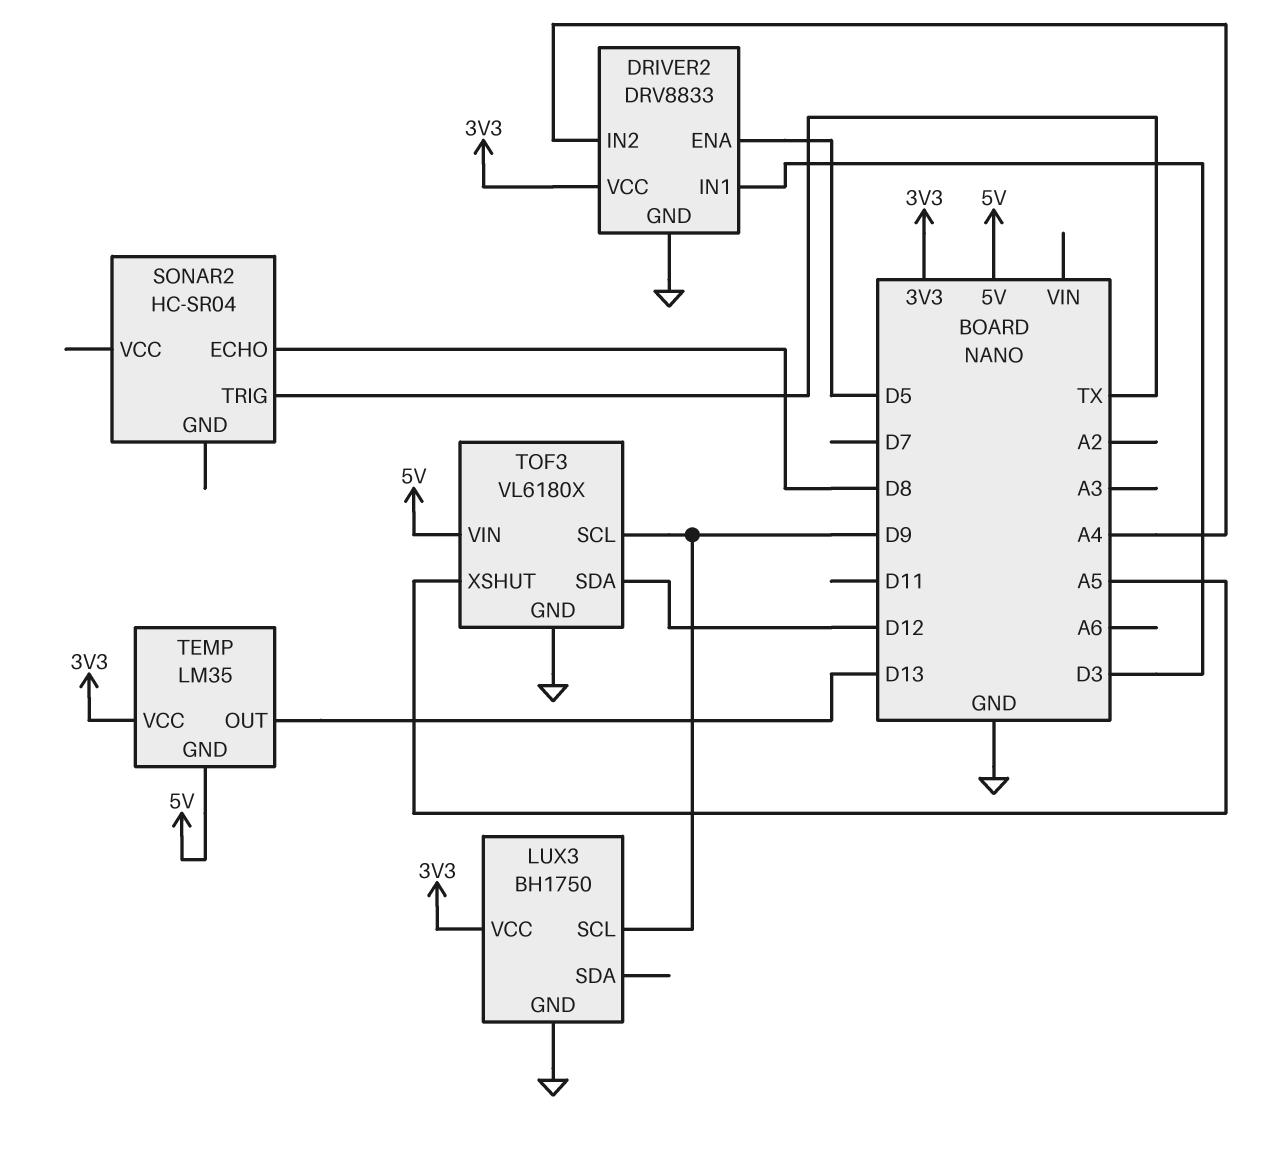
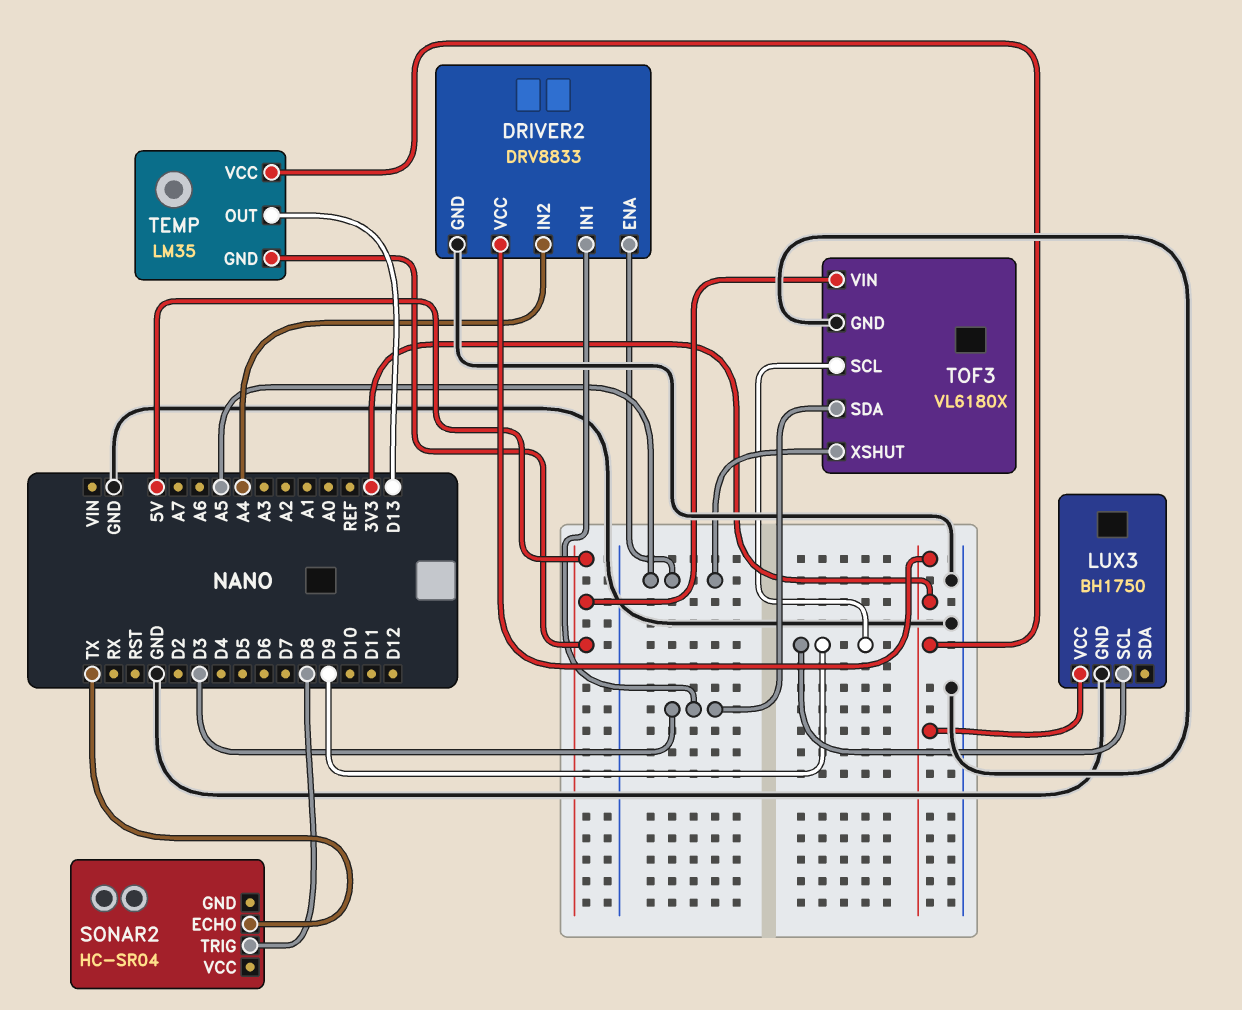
DRIVER2 pin ENA: D5 -> A5
SONAR2 pin ECHO: D8 -> TX
SONAR2 pin TRIG: TX -> D8
TOF3 pin SDA: D12 -> D3

